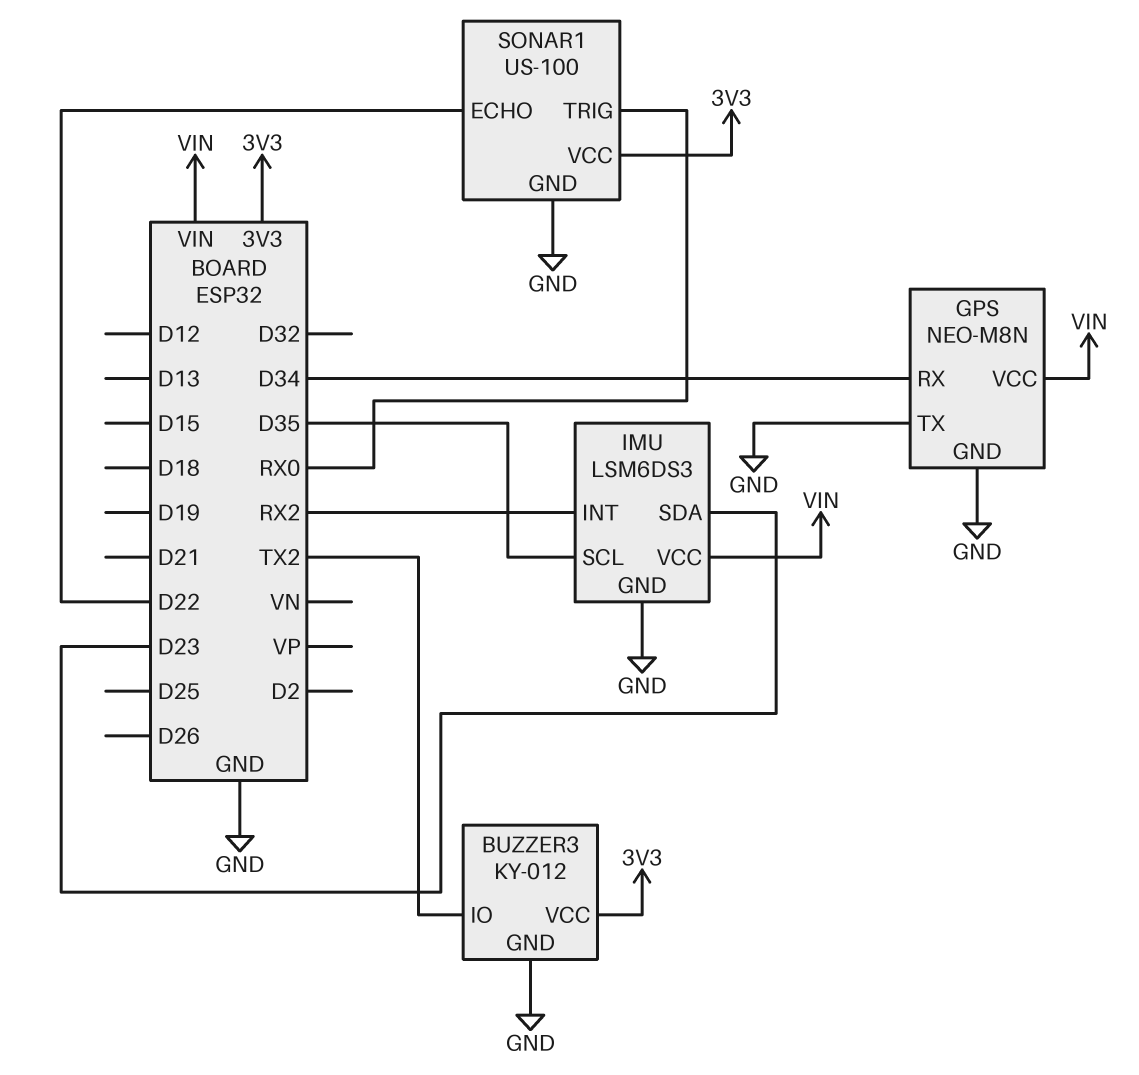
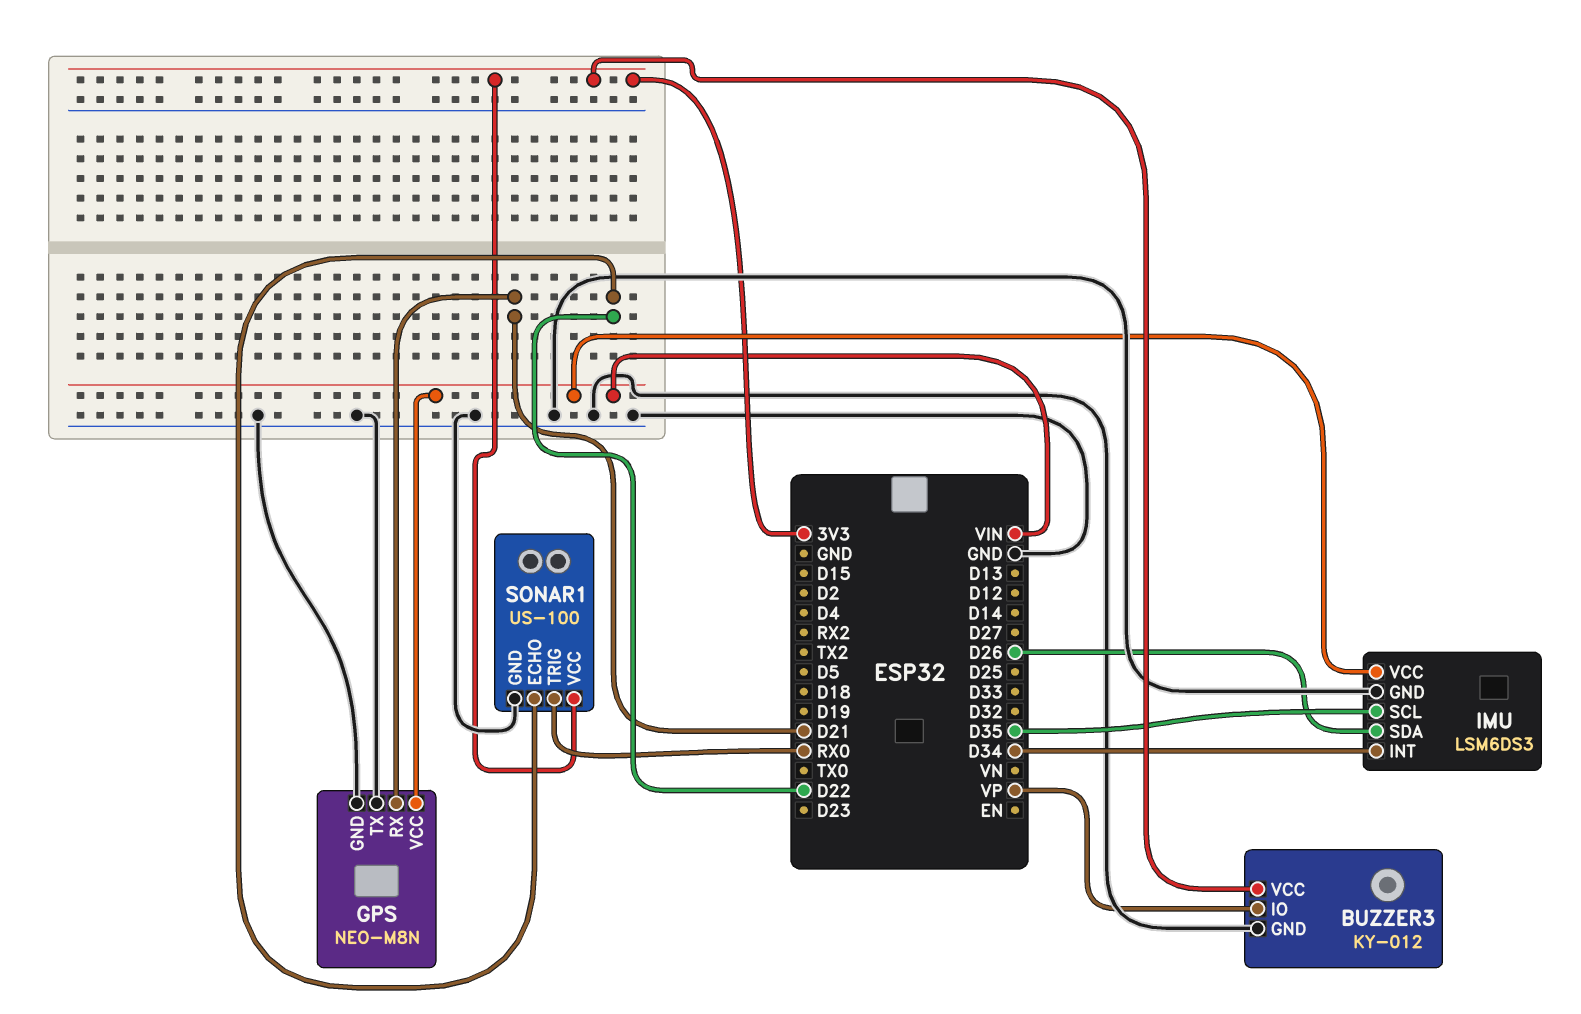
BUZZER3 pin IO: TX2 -> VP
GPS pin RX: D34 -> D21
IMU pin INT: RX2 -> D34
IMU pin SDA: D23 -> D26

